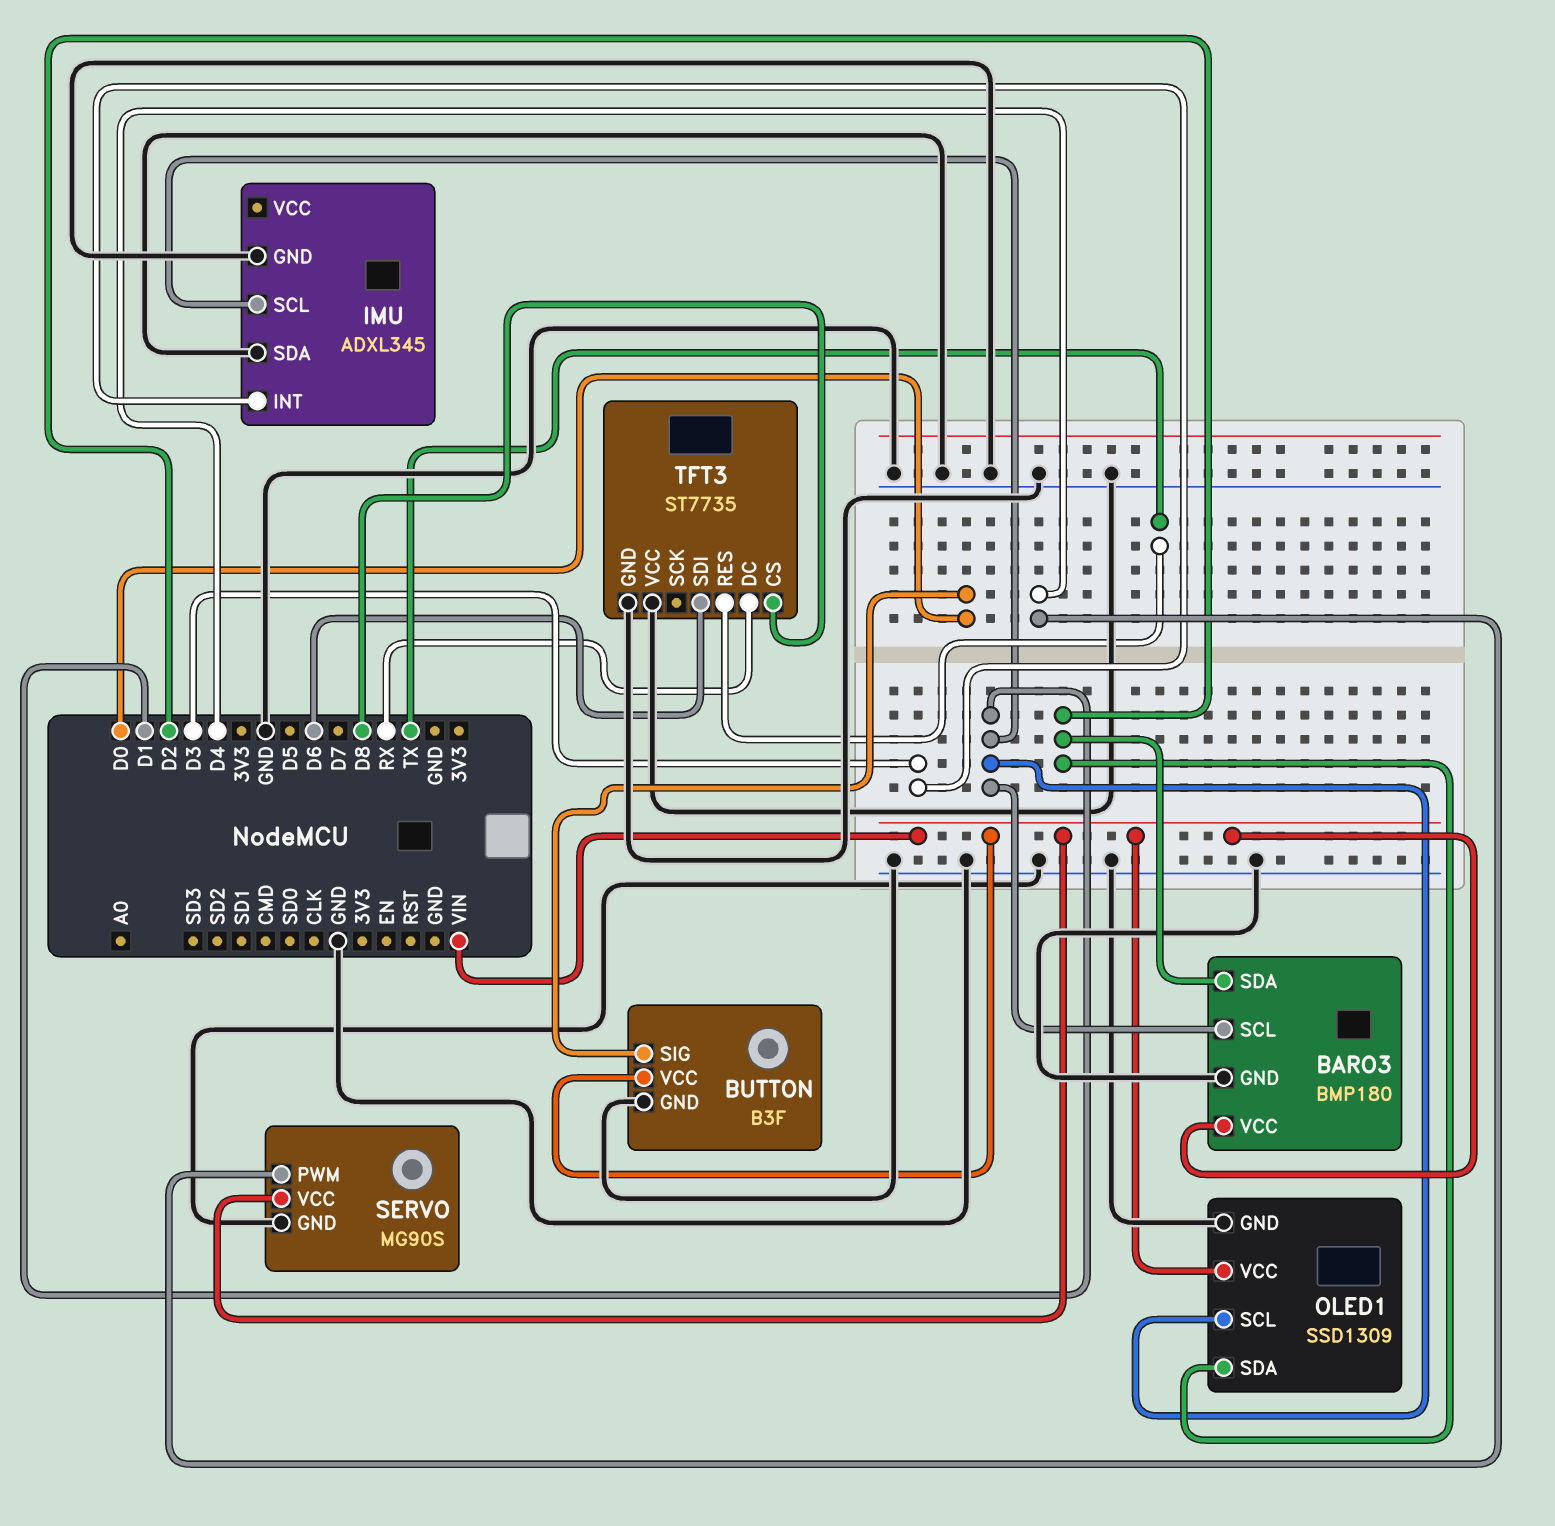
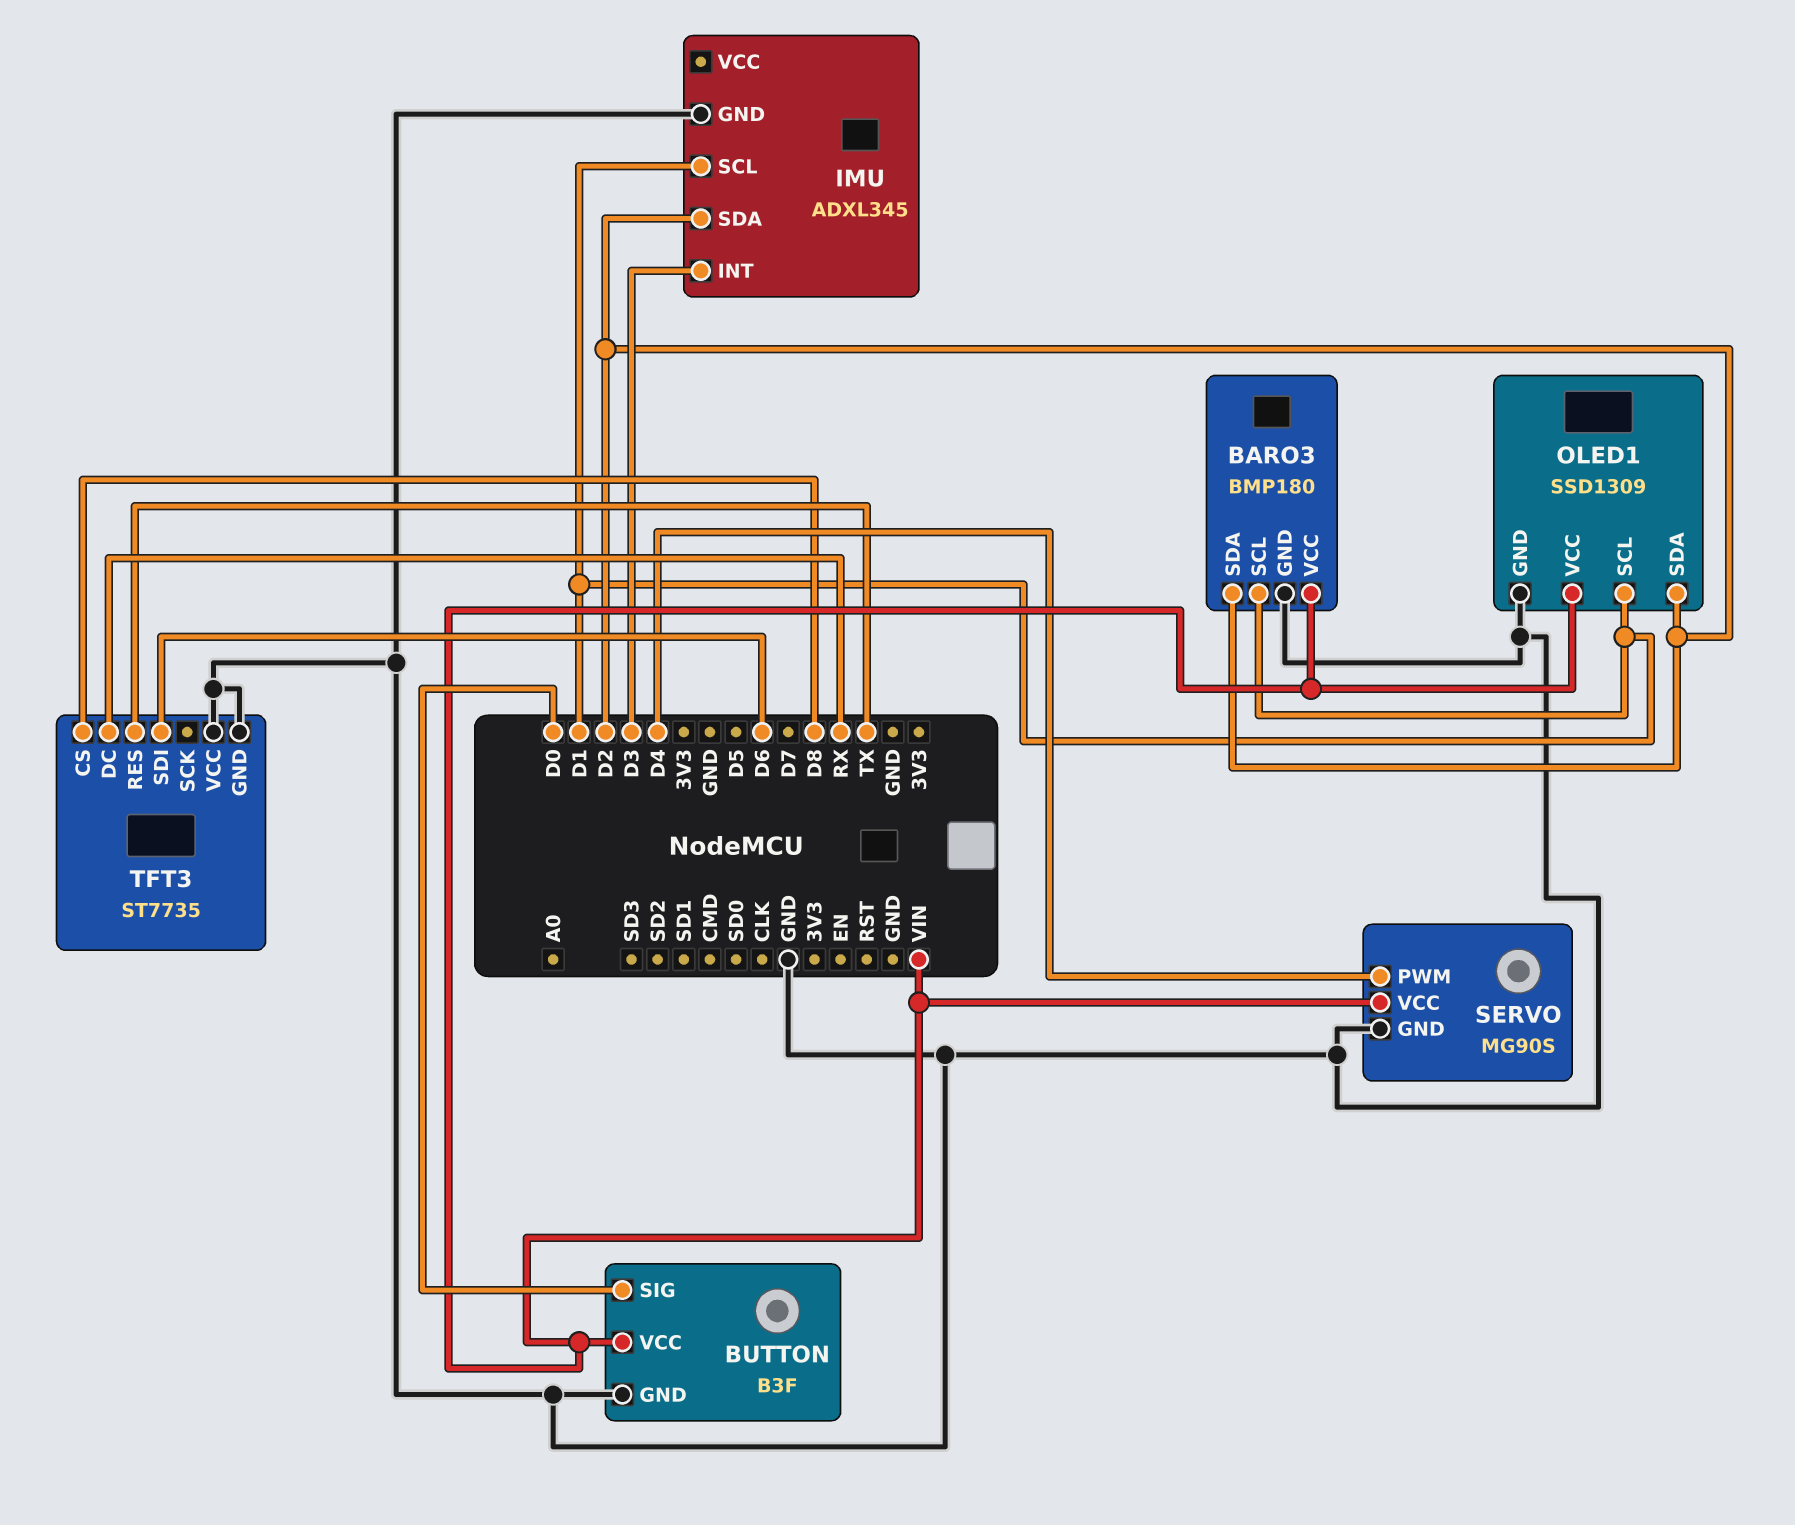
IMU pin SDA: GND -> D2

